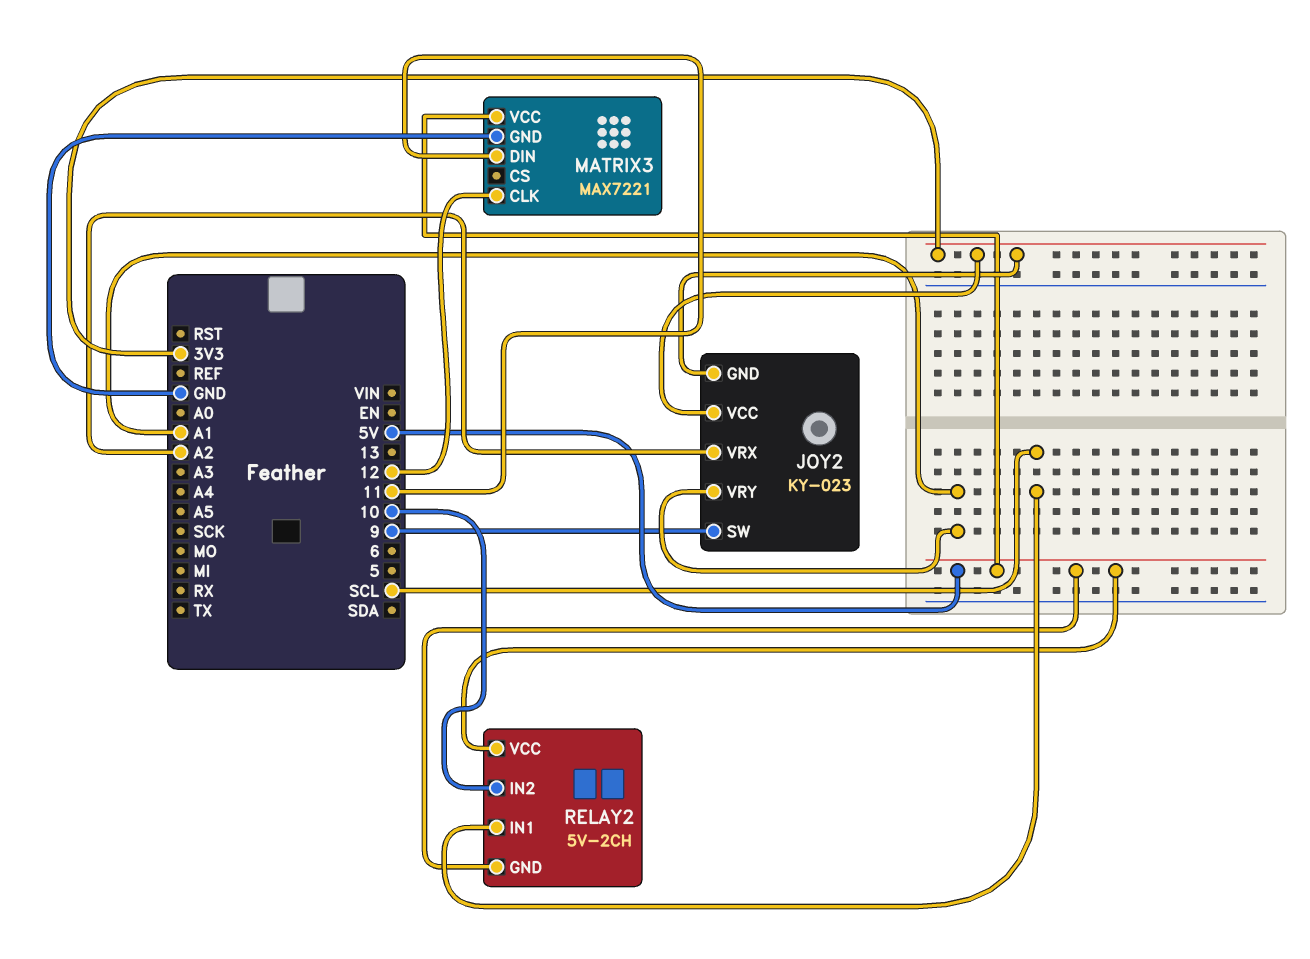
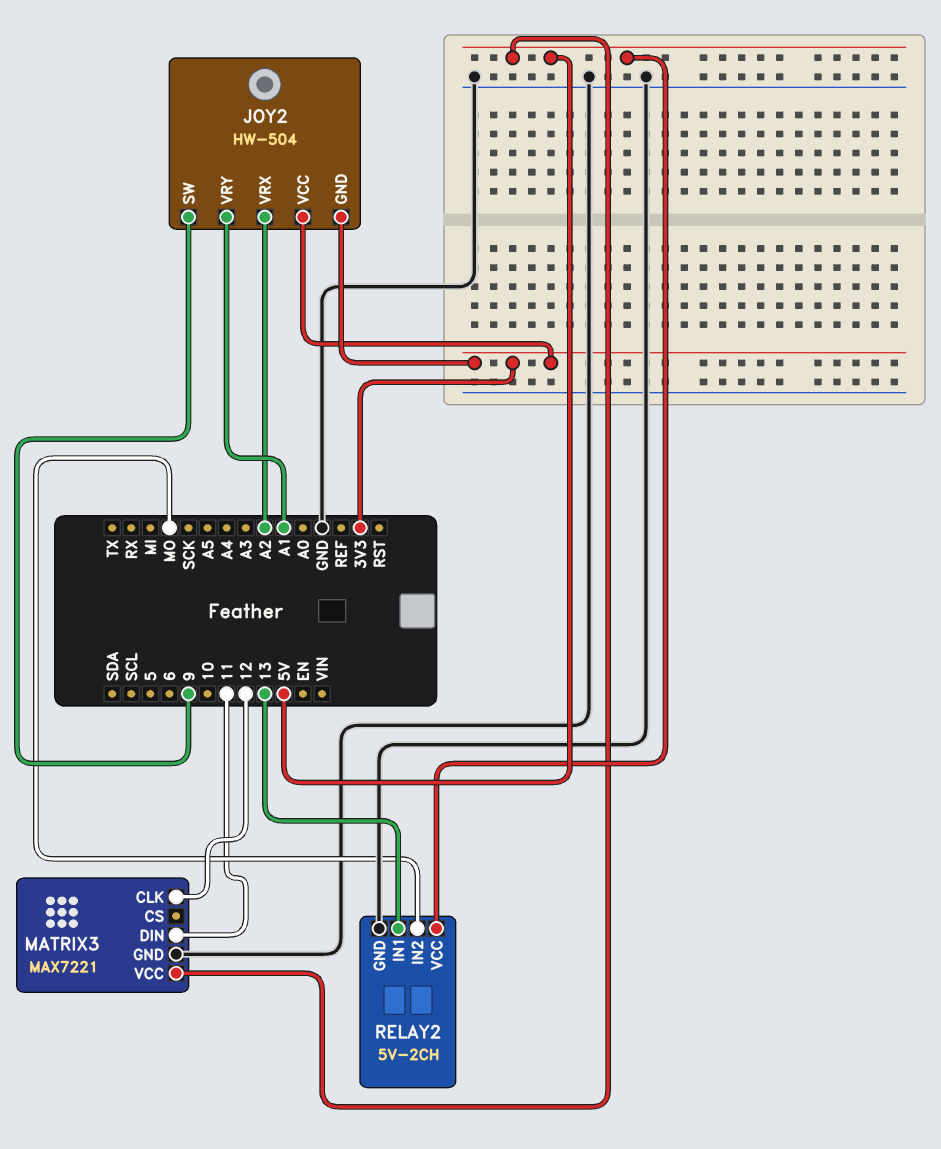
JOY2: KY-023 -> HW-504
RELAY2 pin GND: 5V -> GND
RELAY2 pin IN1: SCL -> 13
RELAY2 pin IN2: 10 -> MO

